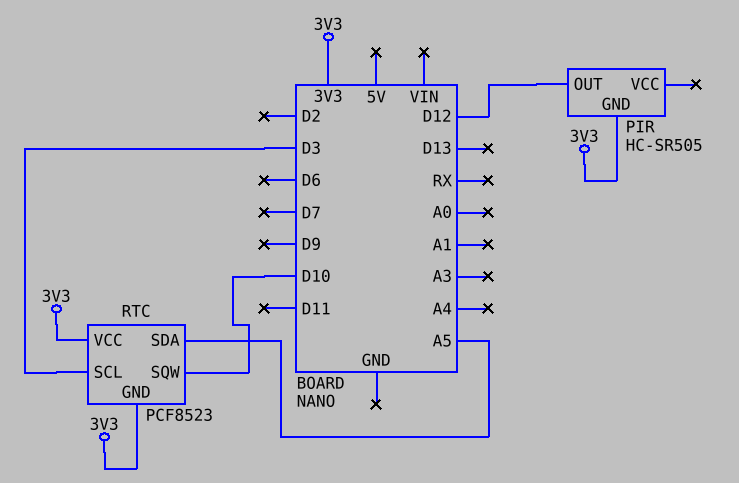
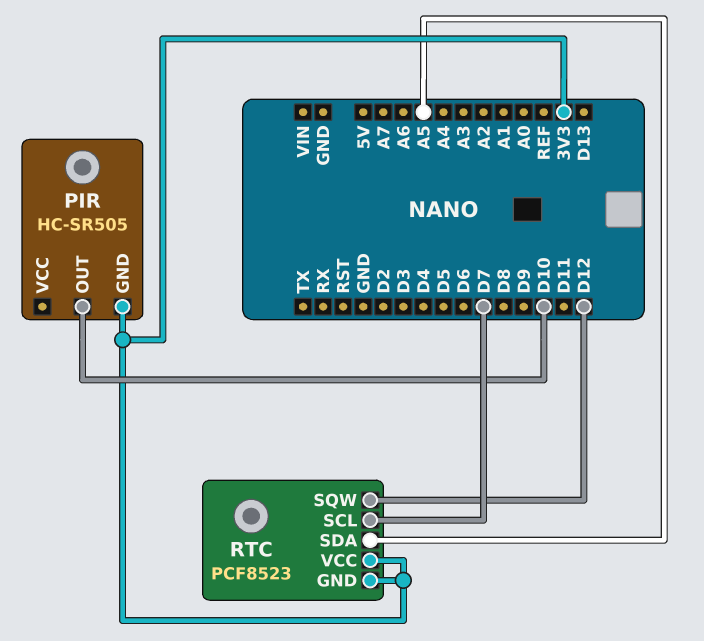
PIR pin OUT: D12 -> D10
RTC pin SCL: D3 -> D7
RTC pin SQW: D10 -> D12

